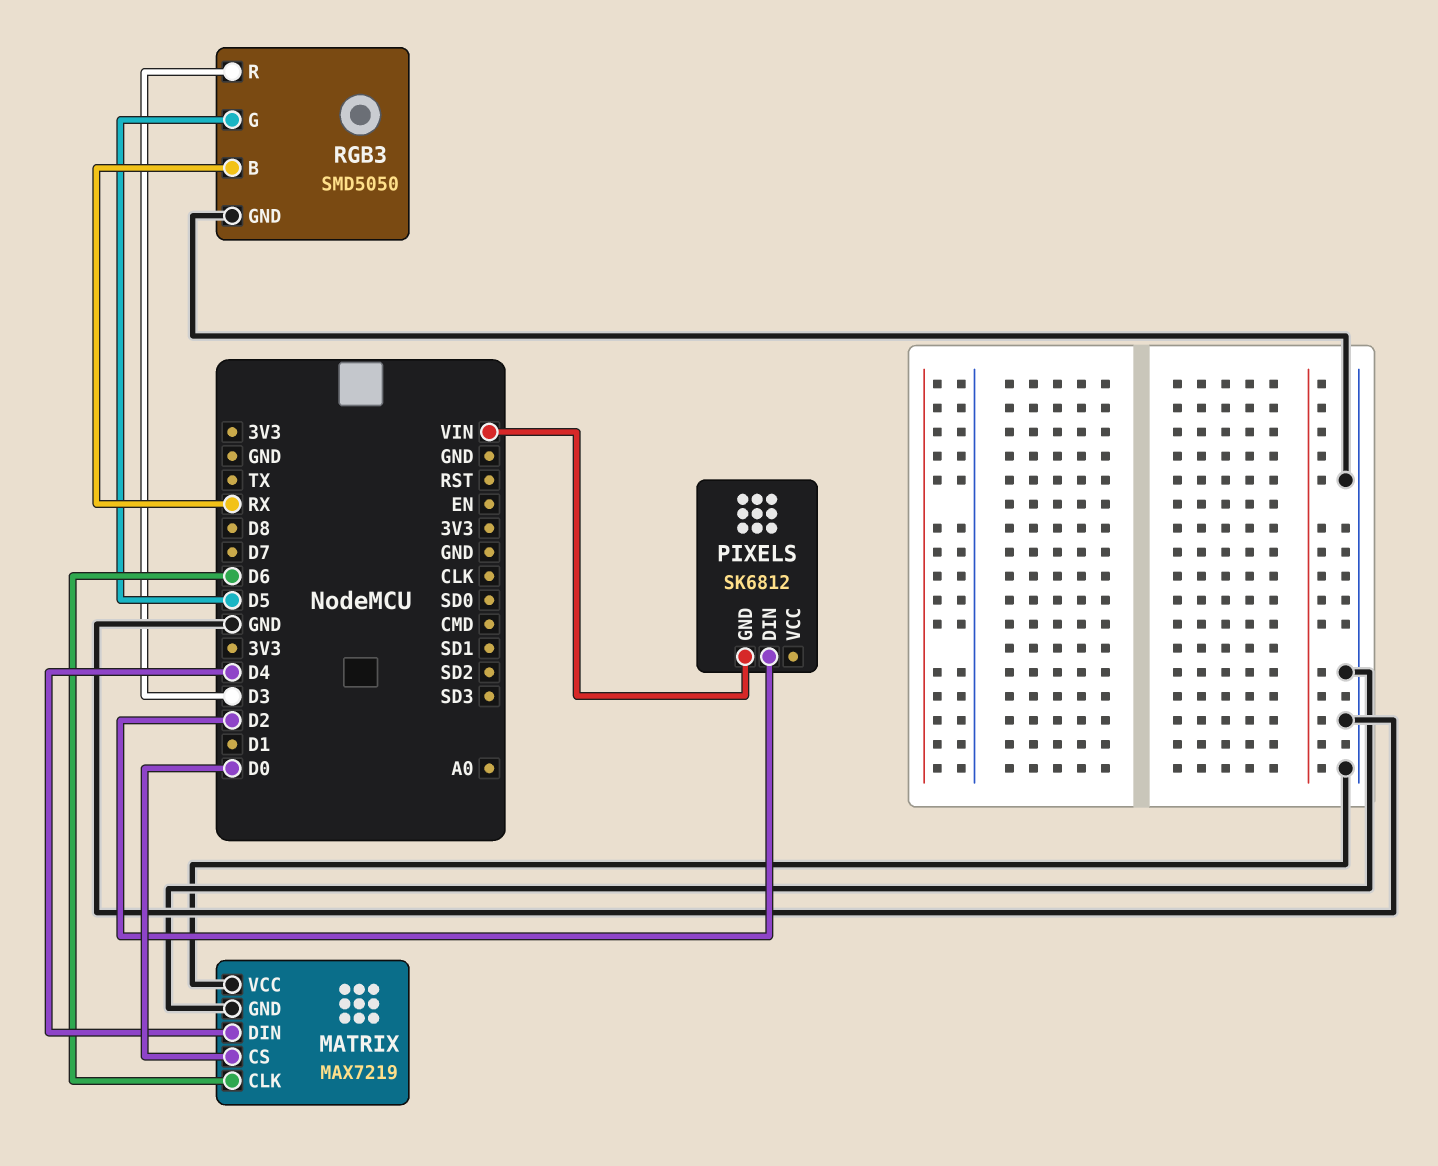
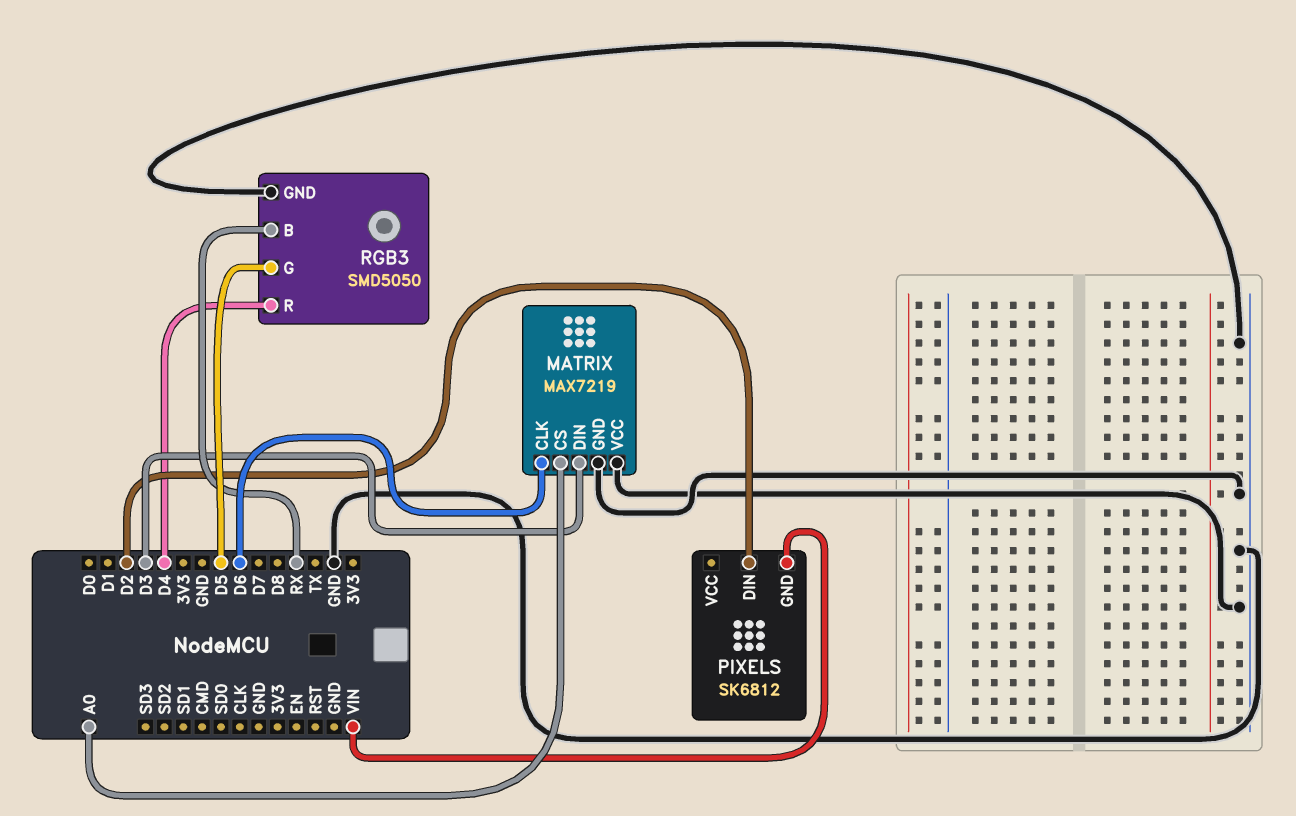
MATRIX pin CS: D0 -> A0
MATRIX pin DIN: D4 -> D3
RGB3 pin R: D3 -> D4

